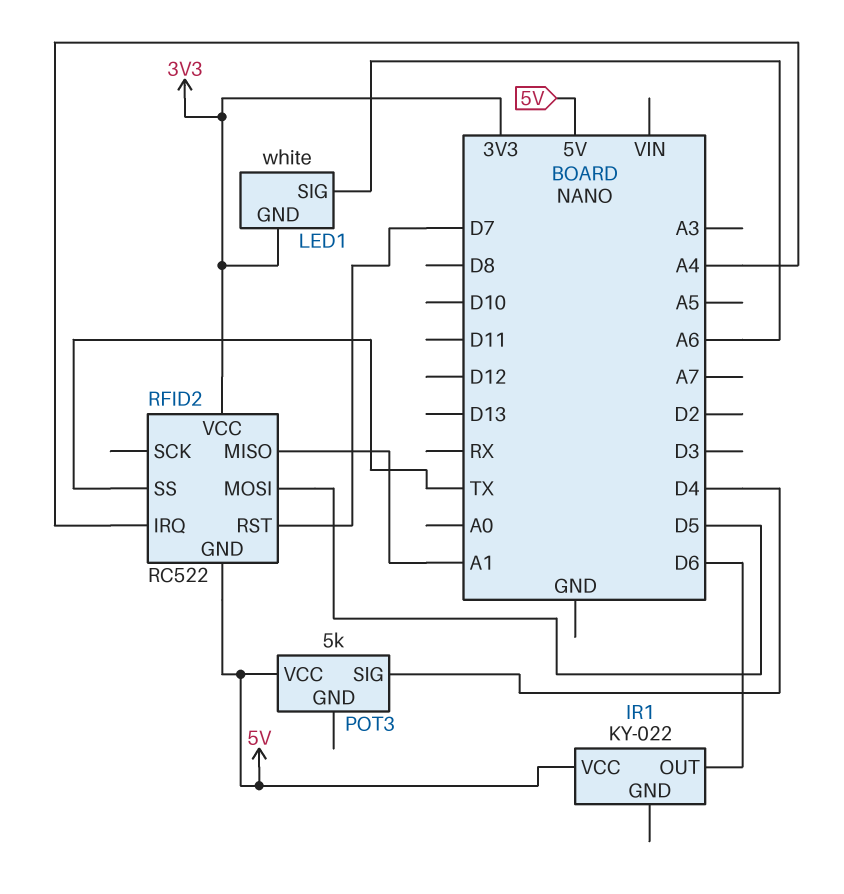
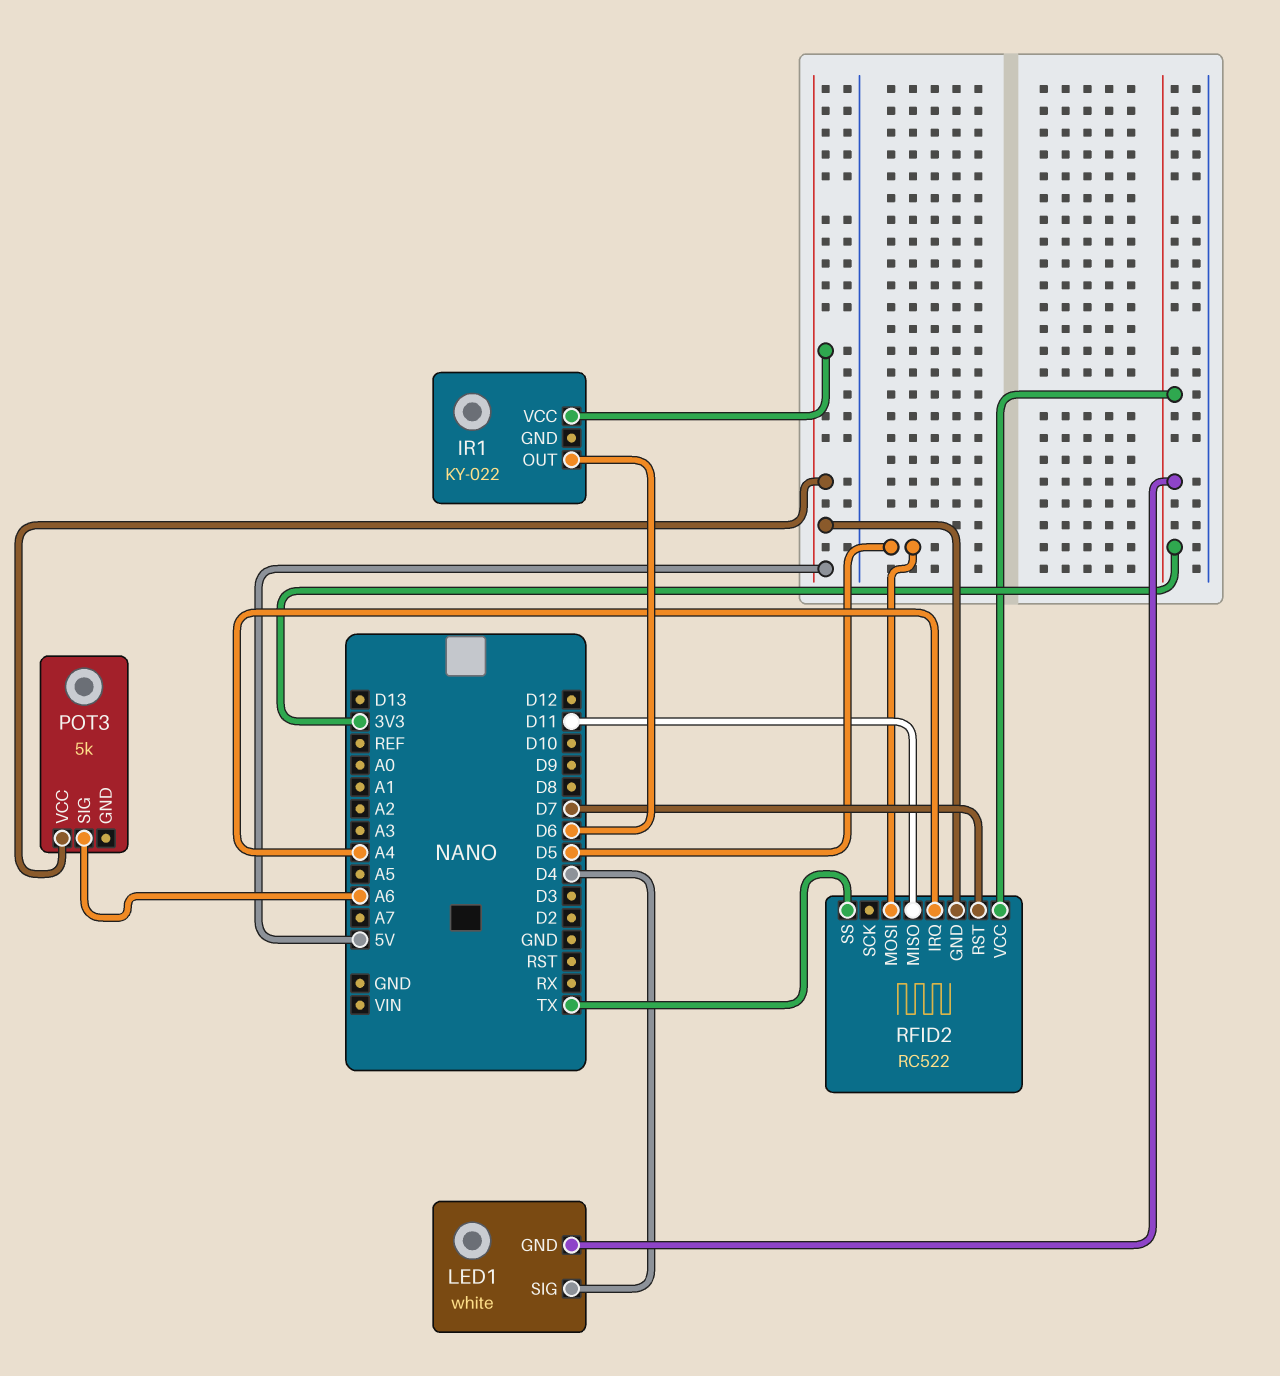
LED1 pin SIG: A6 -> D4
POT3 pin SIG: D4 -> A6
RFID2 pin MISO: A1 -> D11

